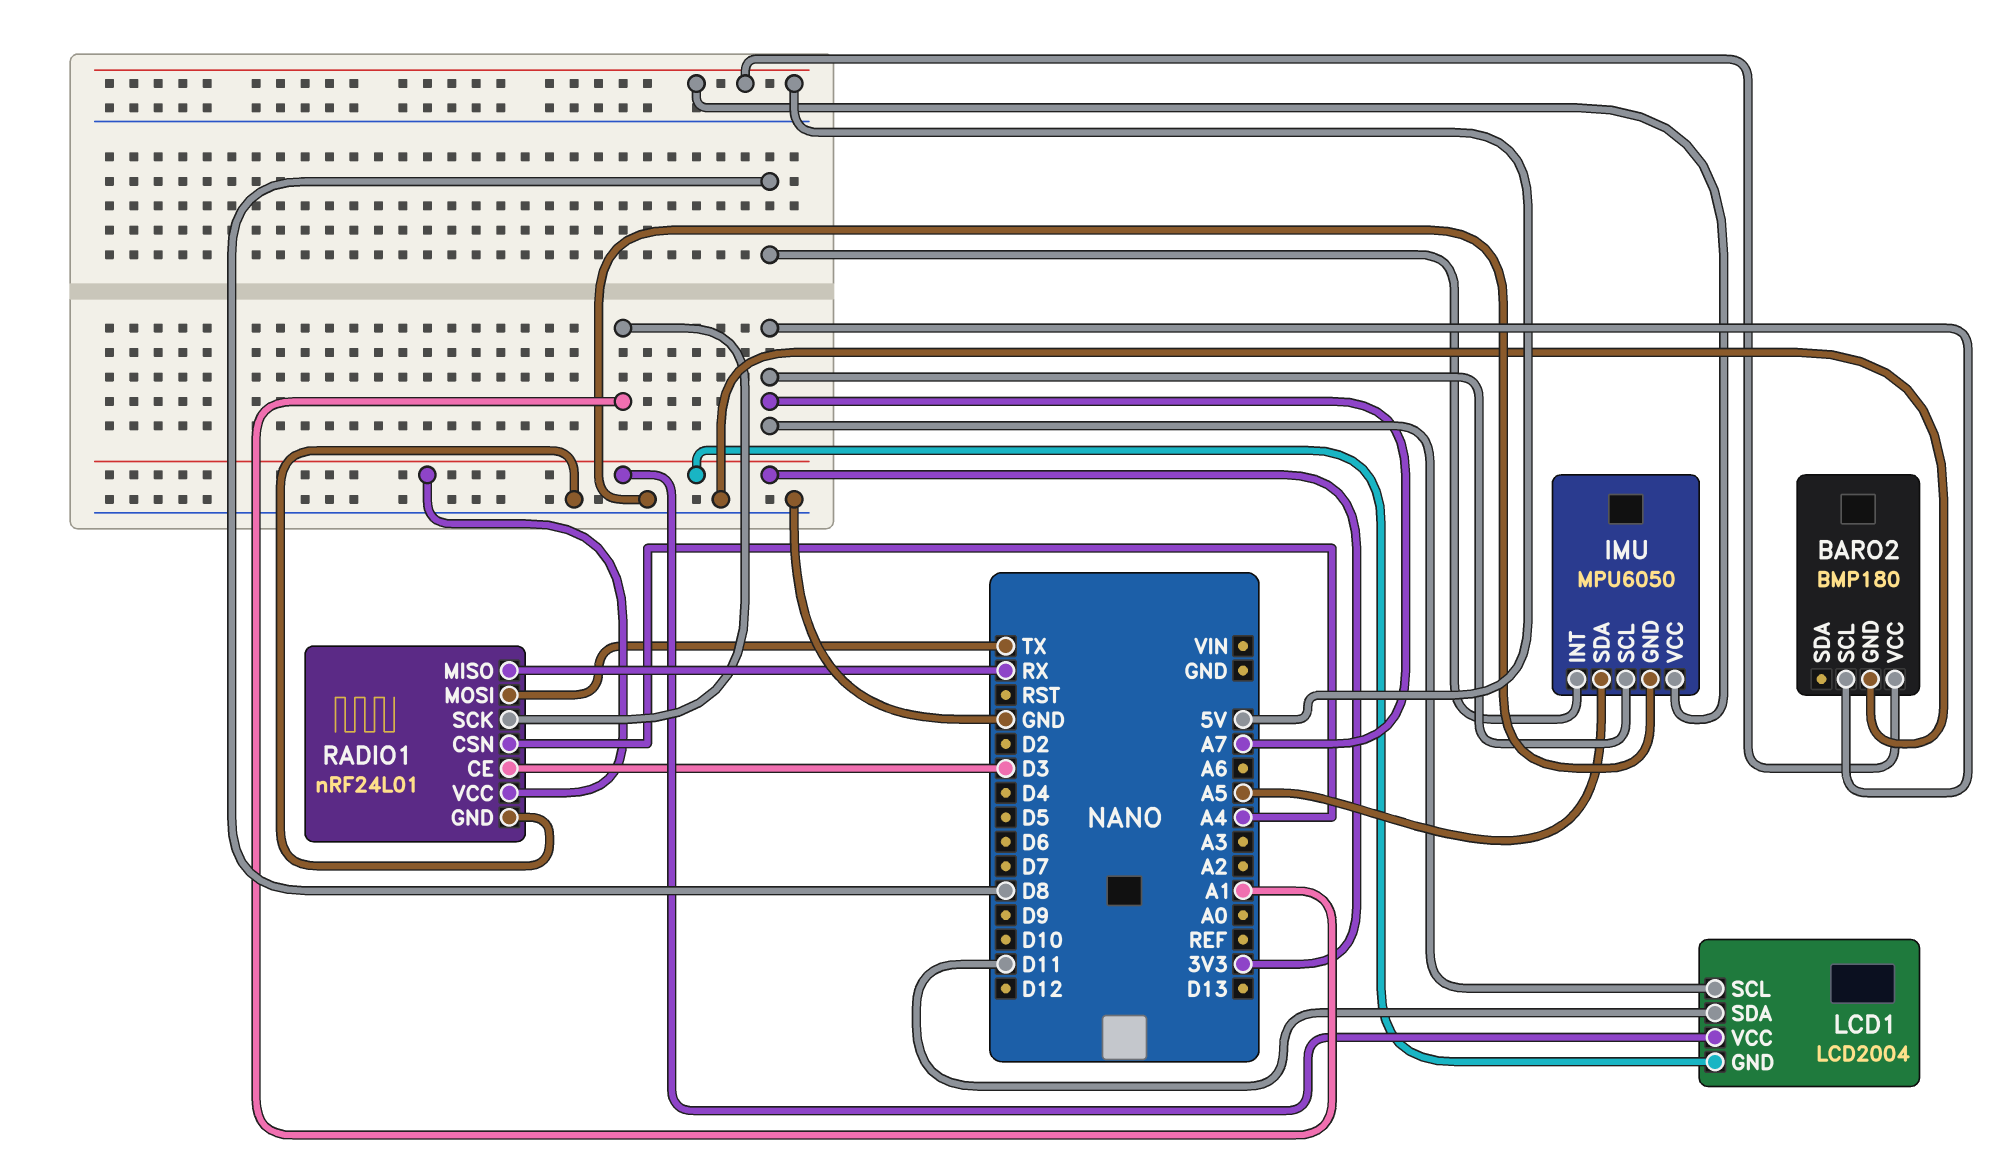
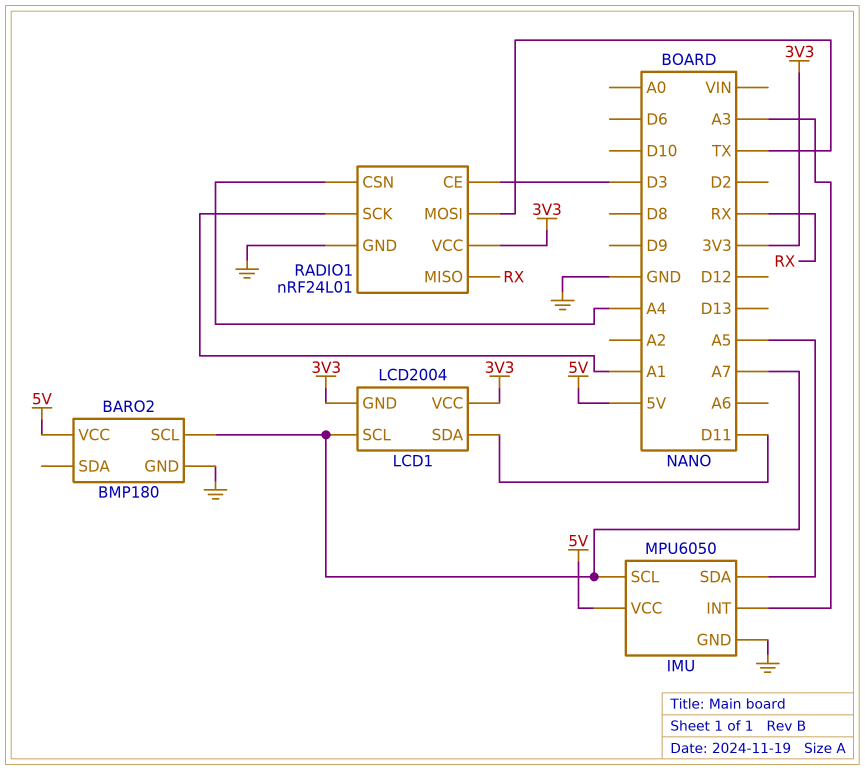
IMU pin INT: D8 -> A3

